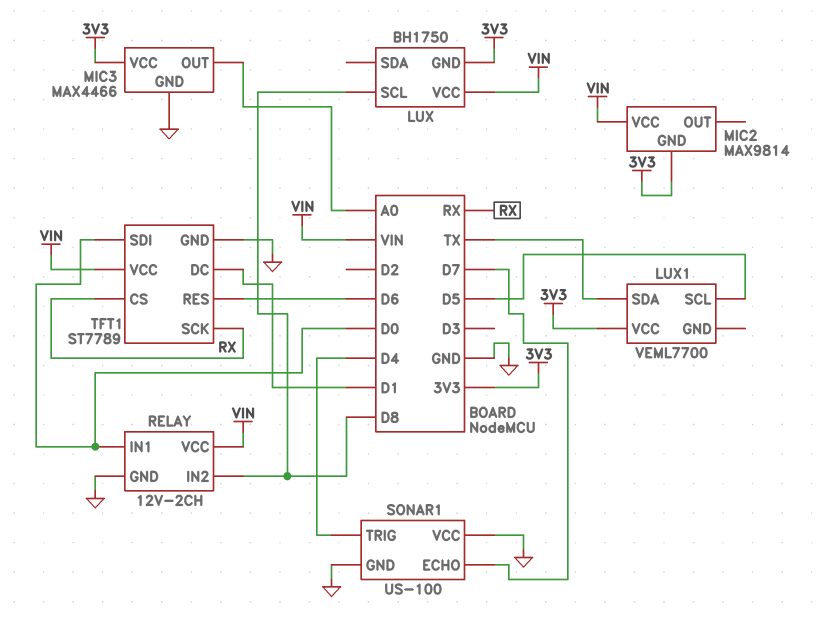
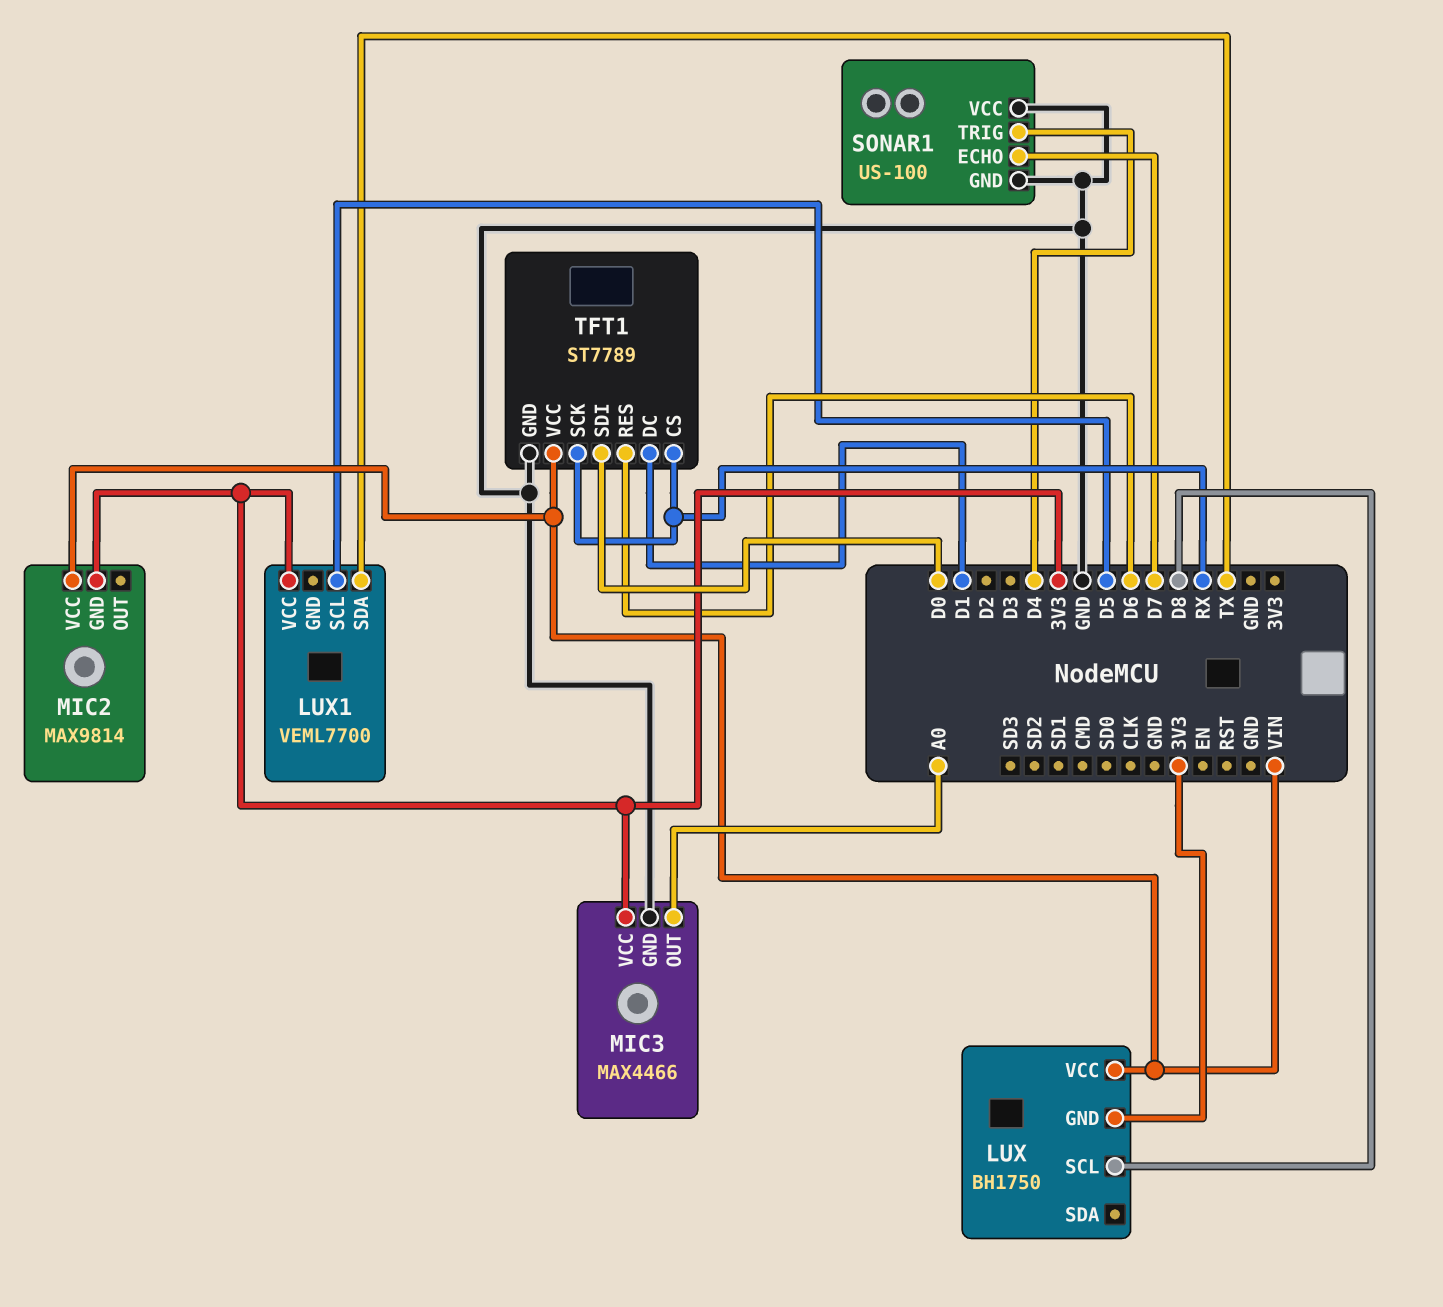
RELAY: 12V-2CH -> none
RELAY pin GND: GND -> none
RELAY pin IN1: D0 -> none
RELAY pin IN2: D8 -> none
RELAY pin VCC: VIN -> none

